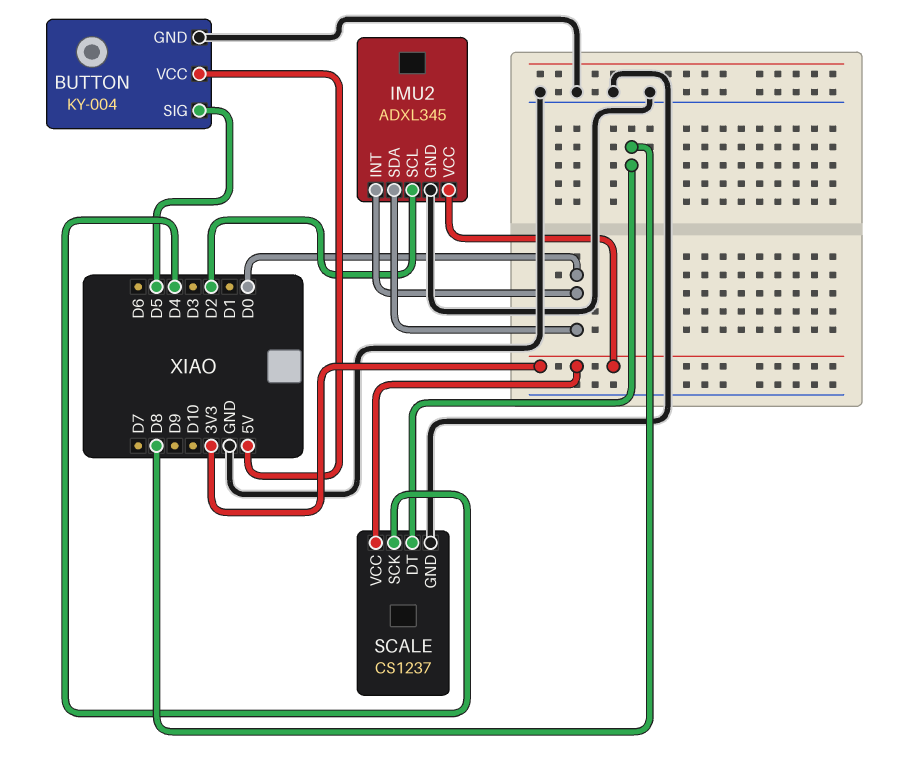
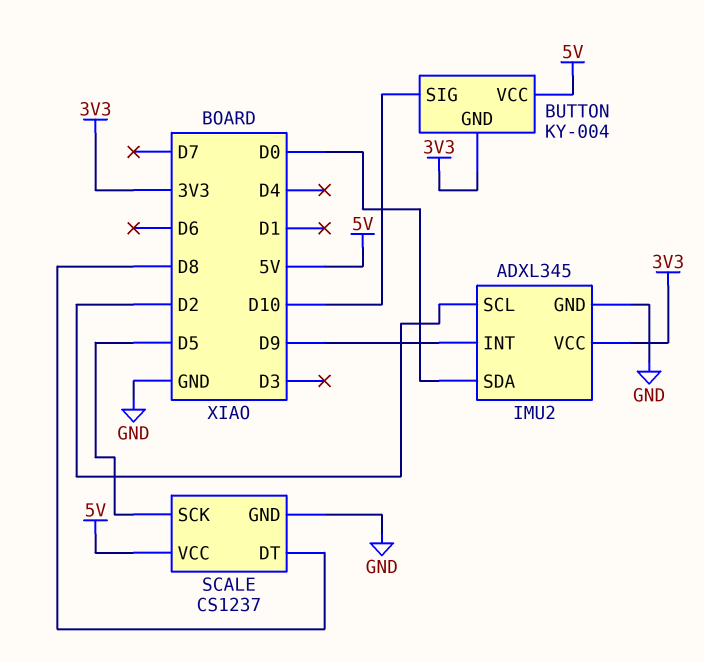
BUTTON pin GND: GND -> 3V3
BUTTON pin SIG: D5 -> D10
IMU2 pin INT: D0 -> D9
SCALE pin SCK: D4 -> D5
SCALE pin VCC: 3V3 -> 5V

